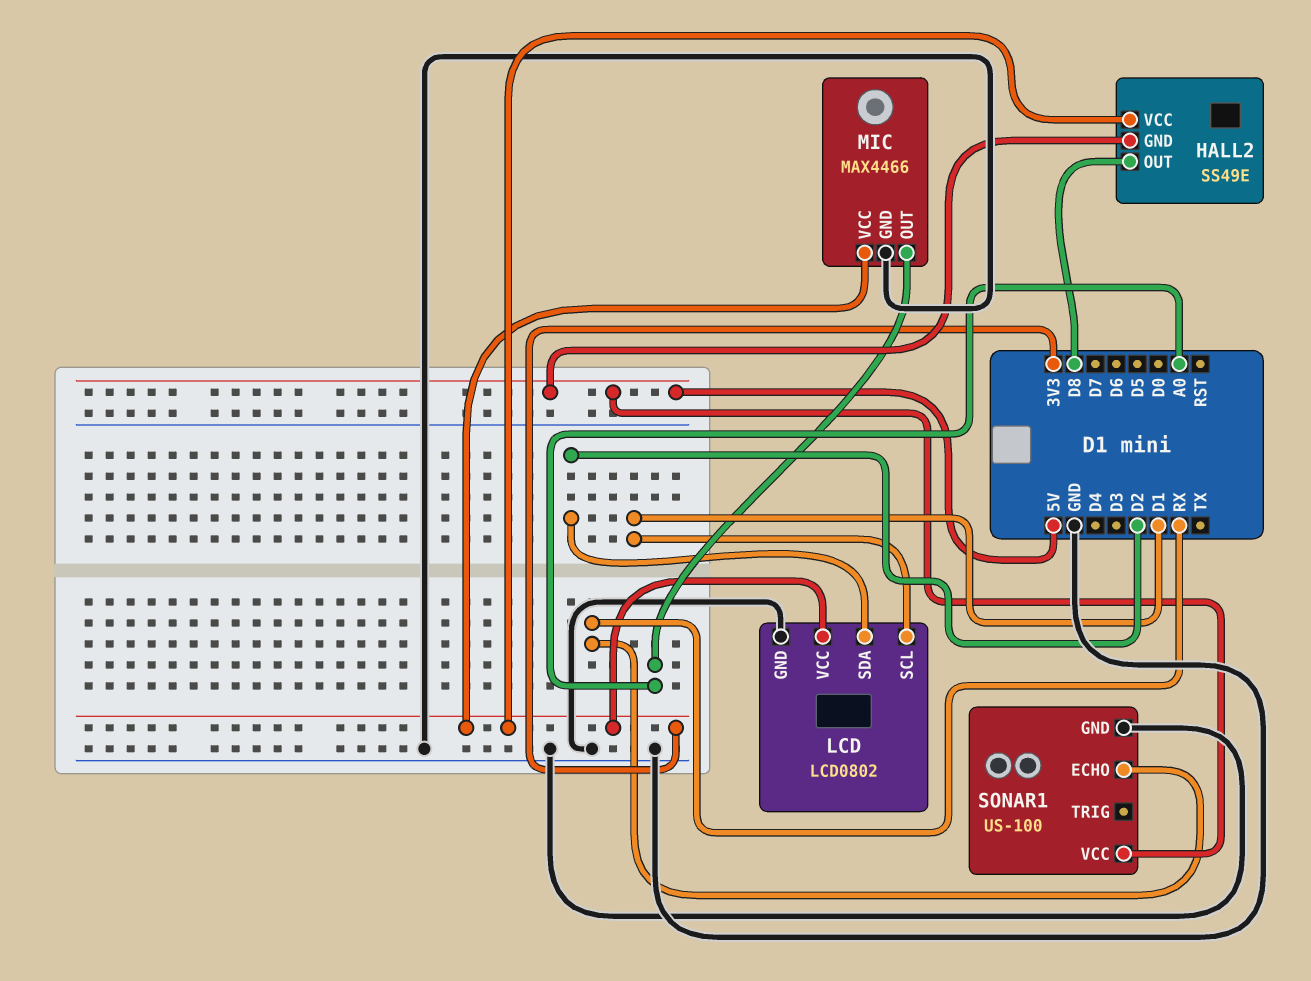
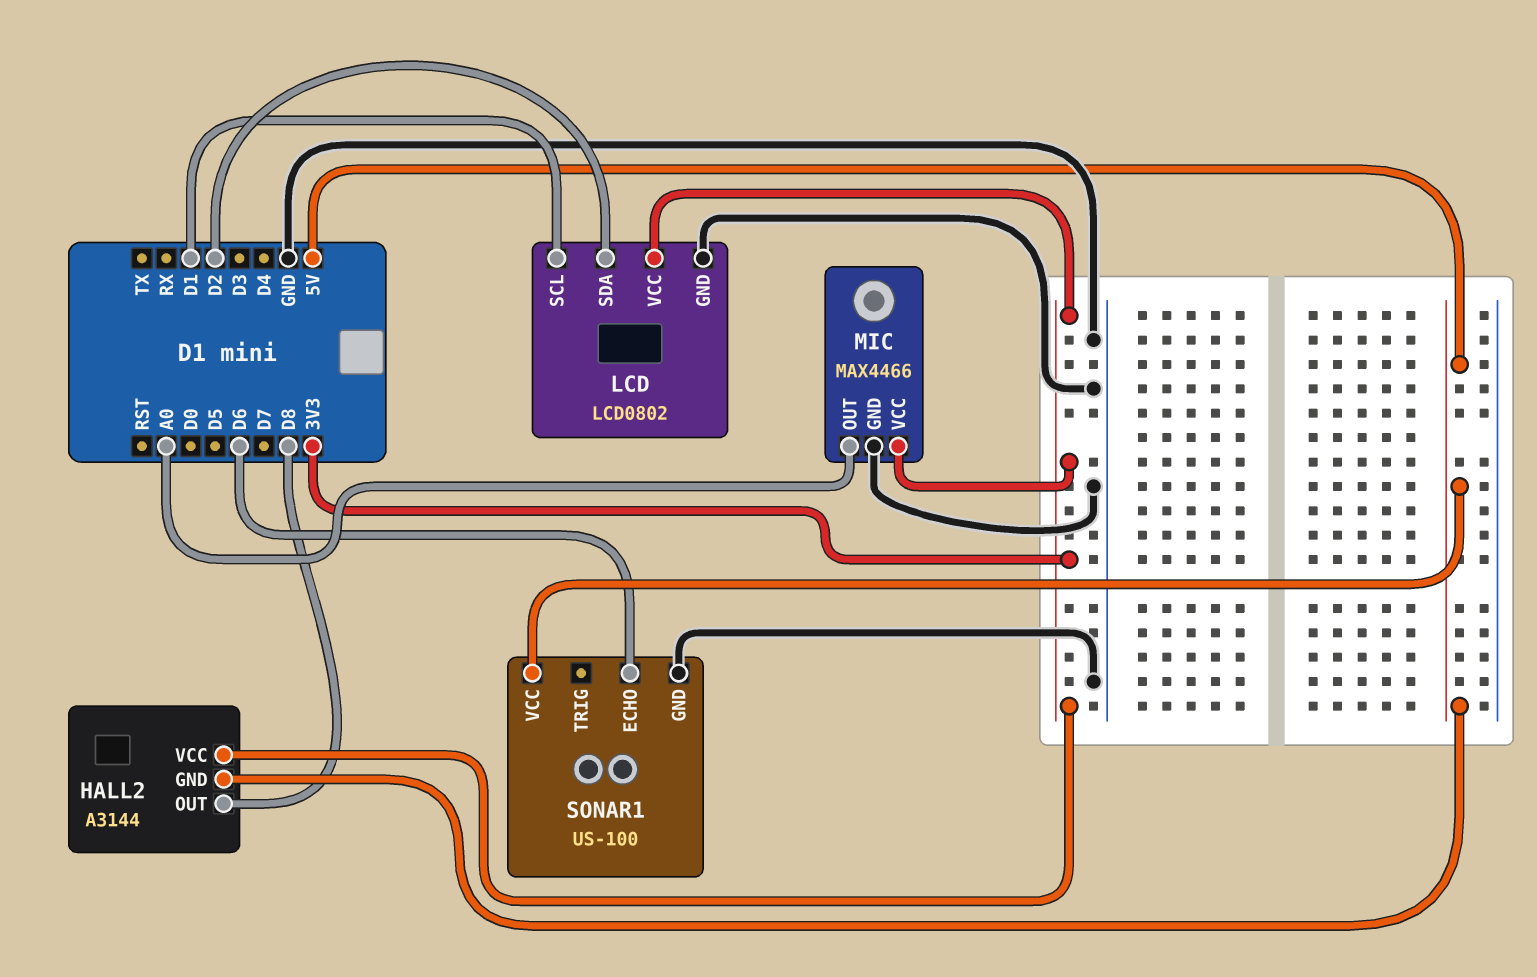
HALL2: SS49E -> A3144
SONAR1 pin ECHO: RX -> D6

